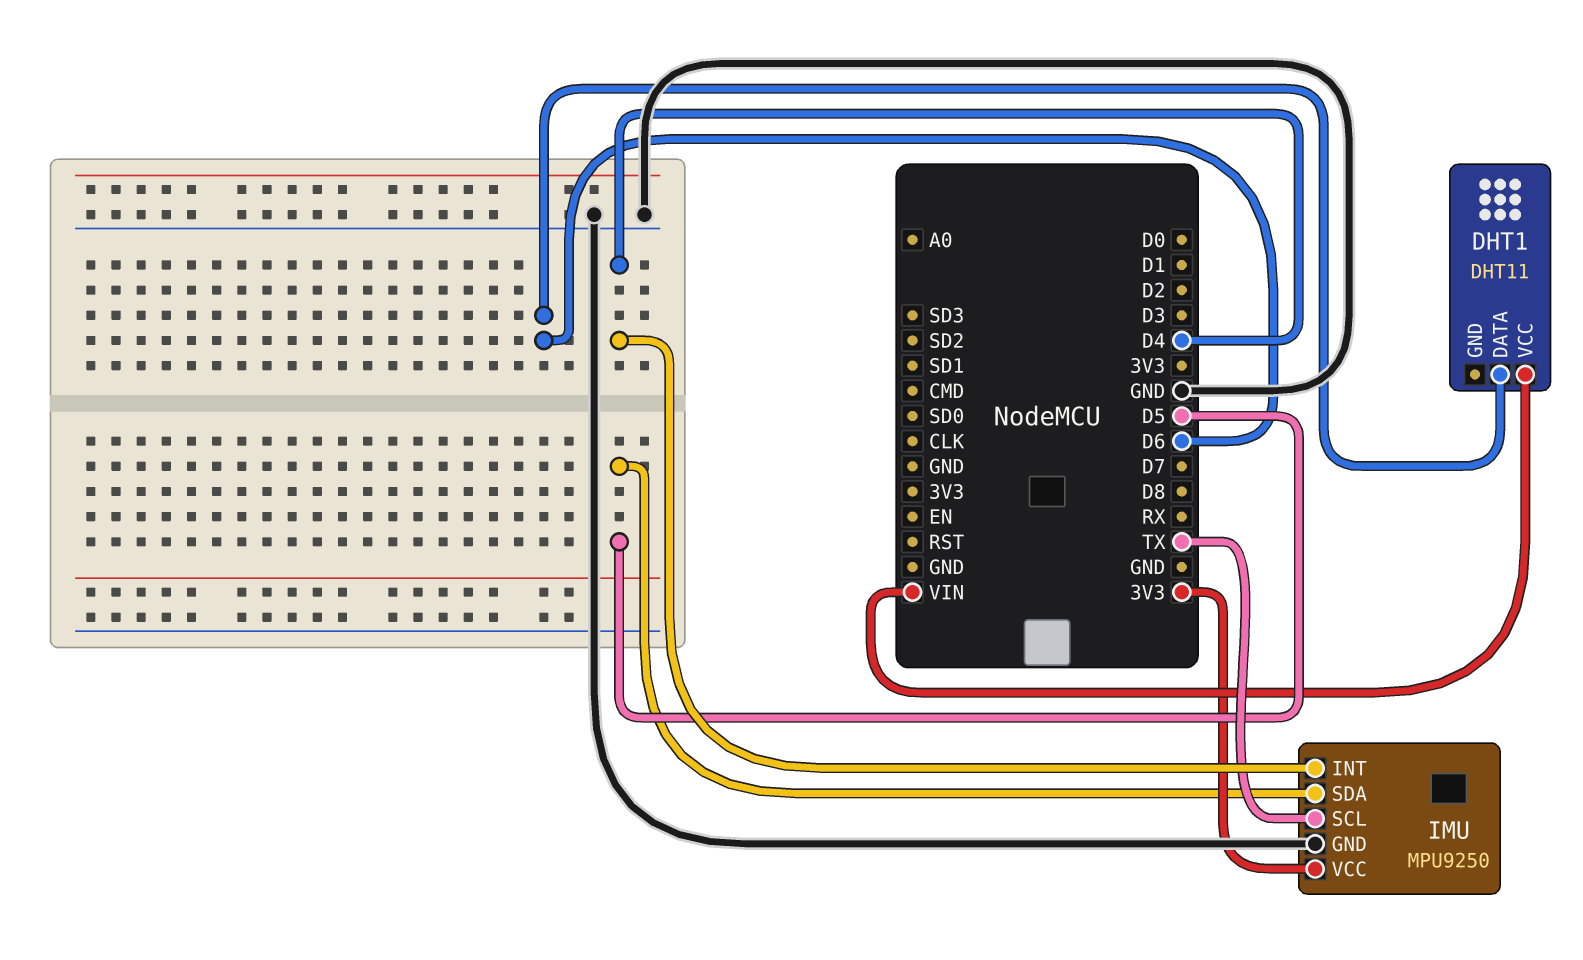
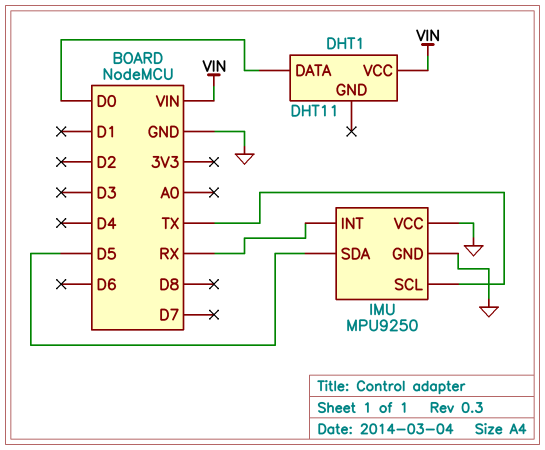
DHT1 pin DATA: D6 -> D0
IMU pin INT: D4 -> RX
IMU pin VCC: 3V3 -> GND

